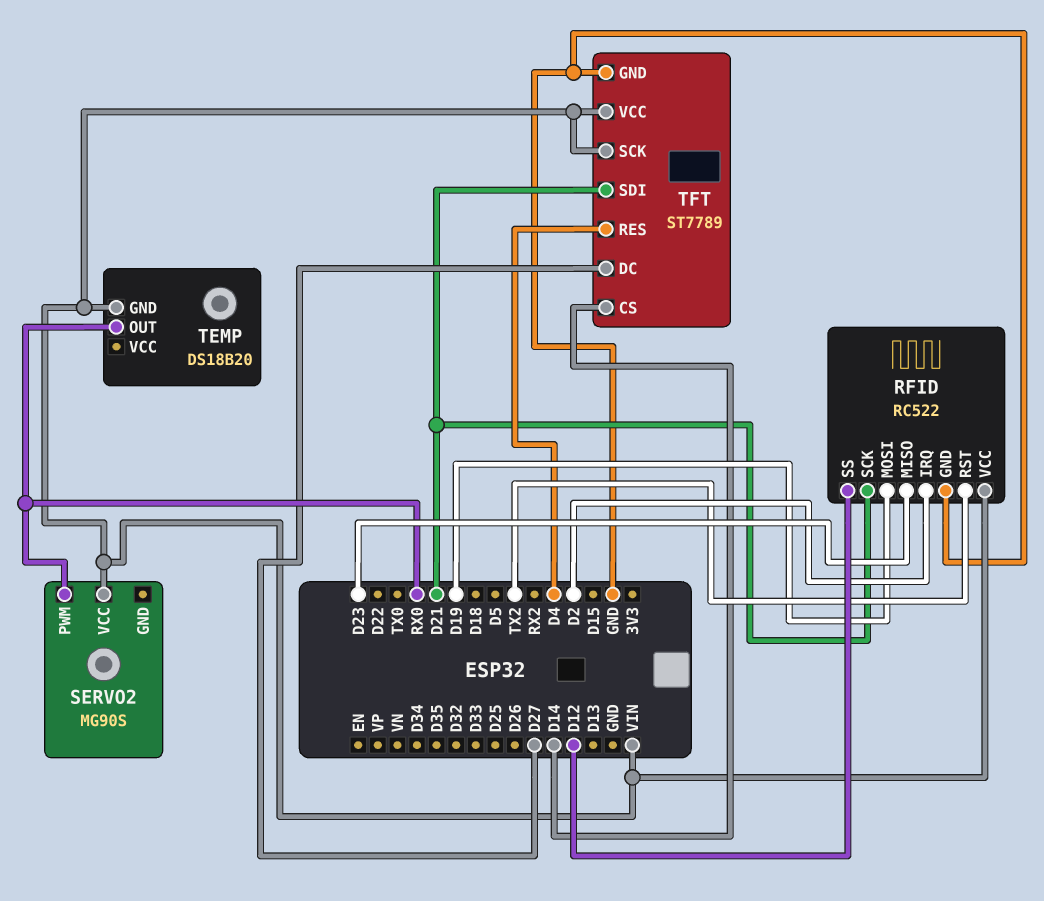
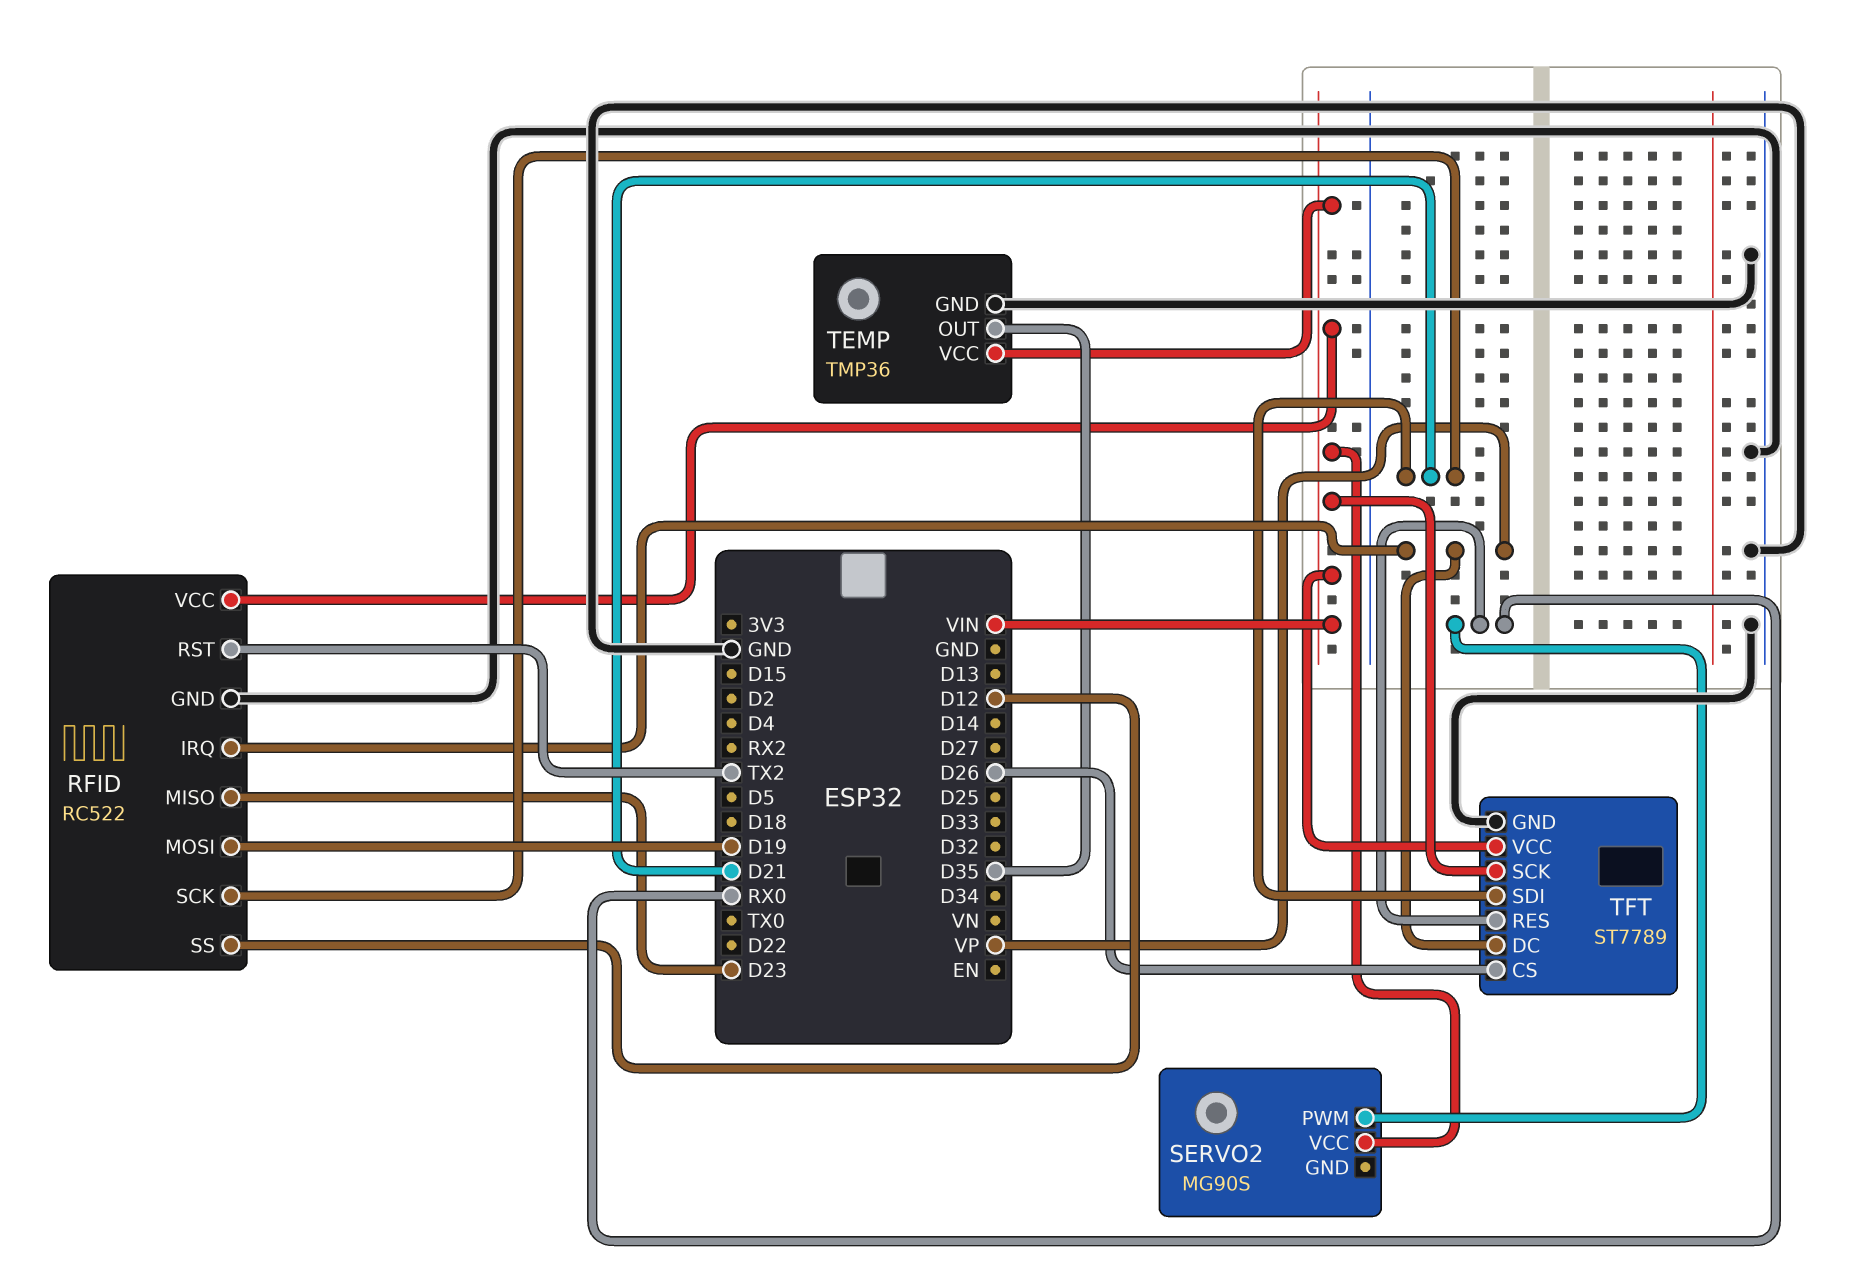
RFID pin IRQ: D2 -> VP
TEMP: DS18B20 -> TMP36
TEMP pin GND: VIN -> GND
TEMP pin OUT: RX0 -> D35
TEMP pin VCC: none -> VIN
TFT pin CS: D14 -> D26
TFT pin DC: D27 -> VP
TFT pin RES: D4 -> RX0

